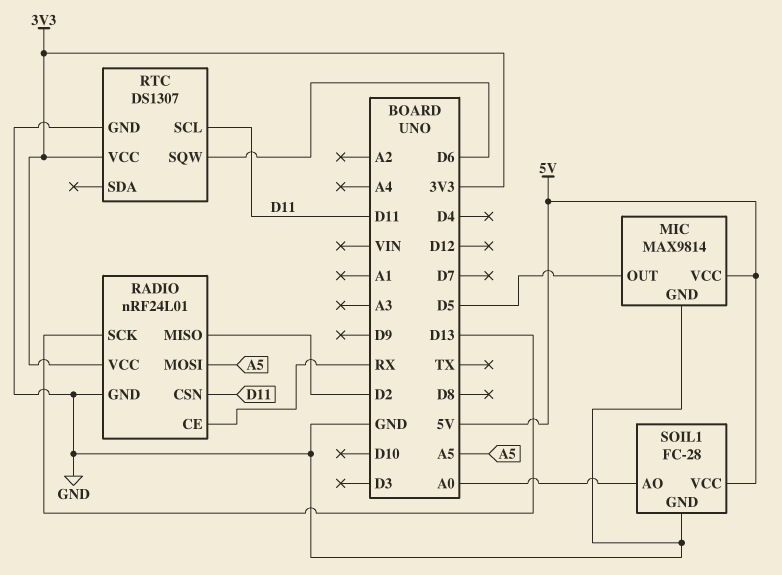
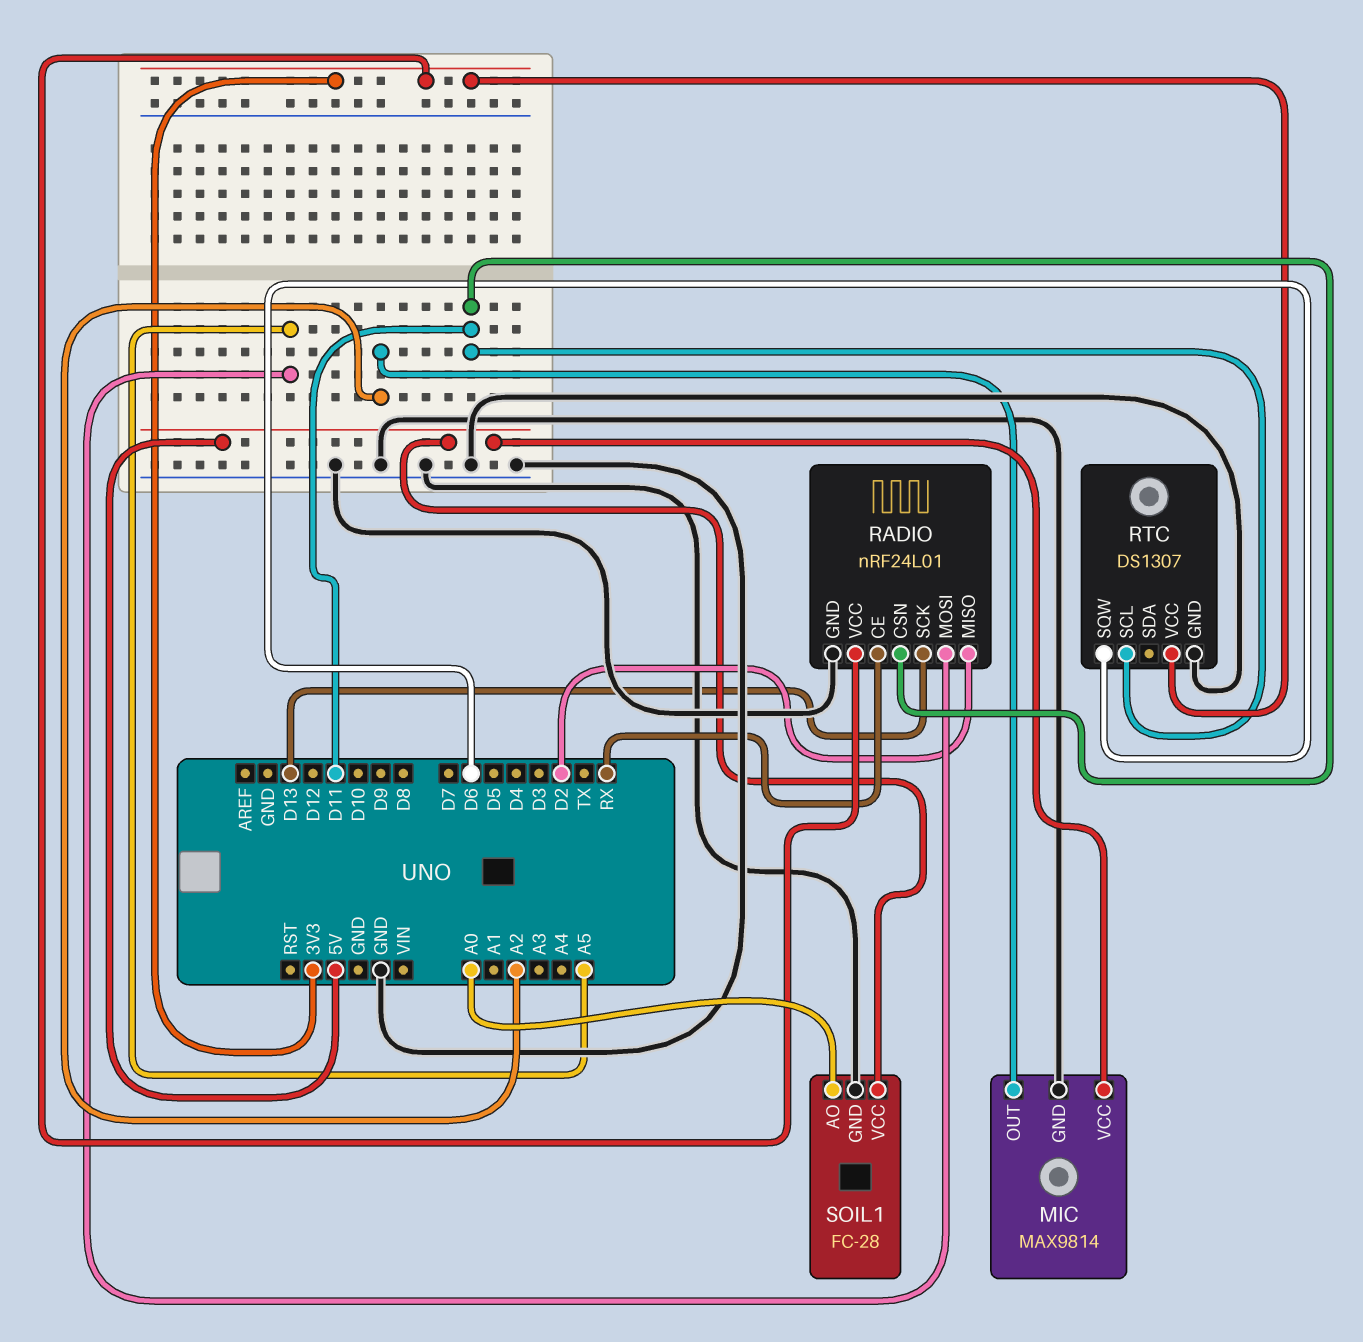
MIC pin OUT: D5 -> A2

